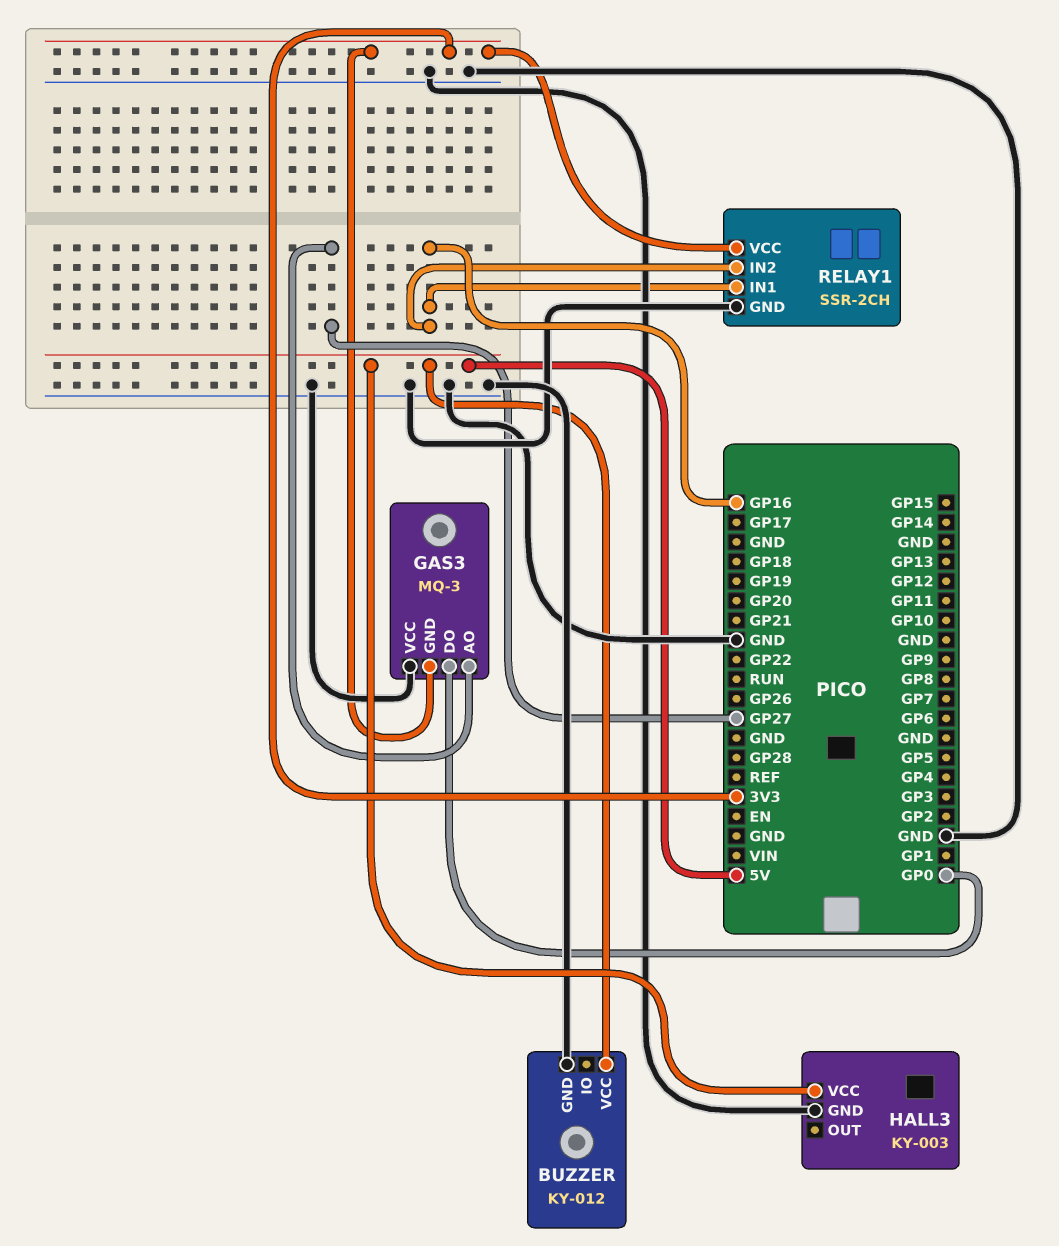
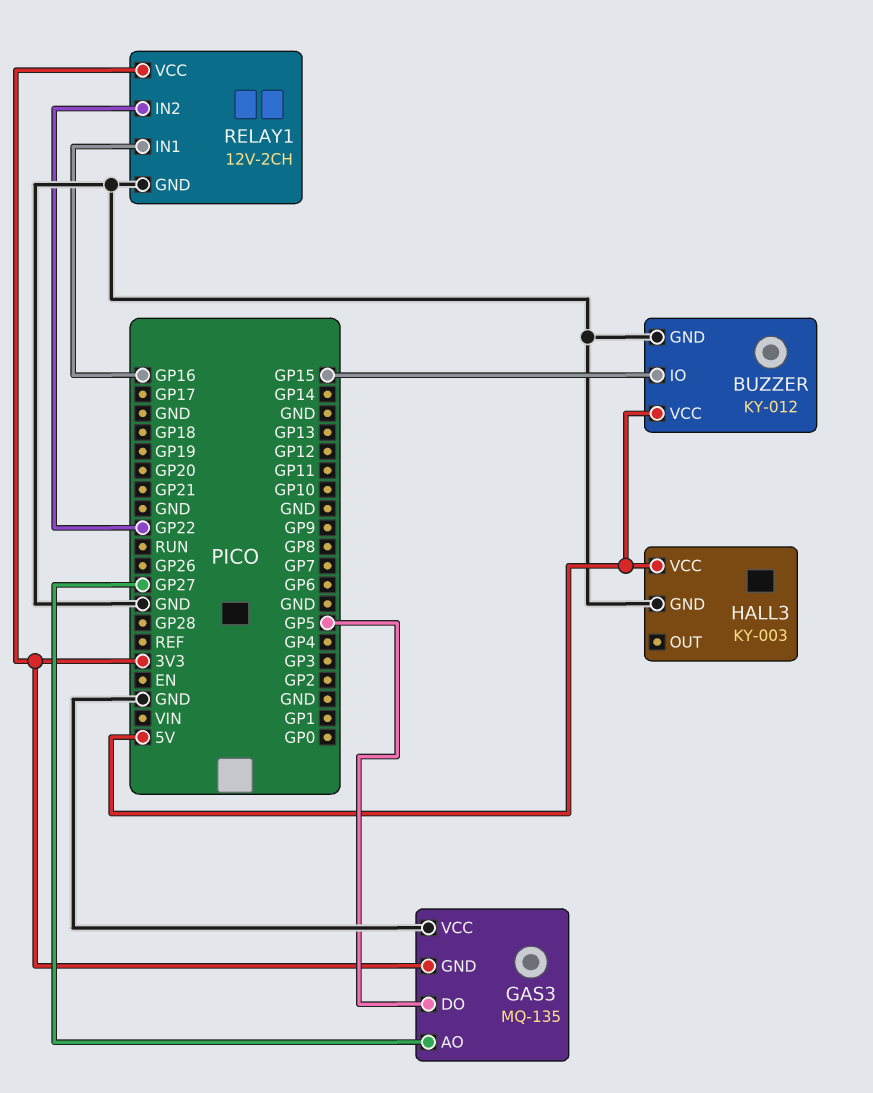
BUZZER pin IO: none -> GP15
GAS3: MQ-3 -> MQ-135
GAS3 pin DO: GP0 -> GP5
RELAY1: SSR-2CH -> 12V-2CH
RELAY1 pin IN2: GP16 -> GP22

